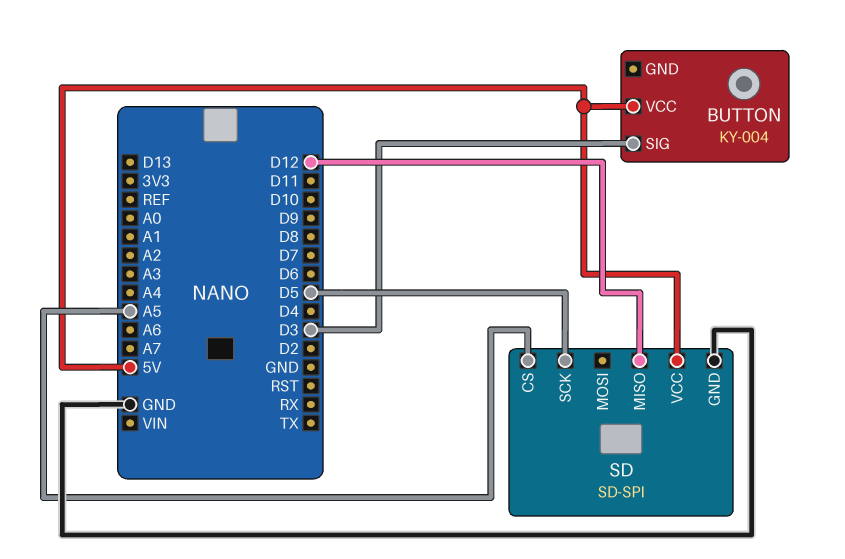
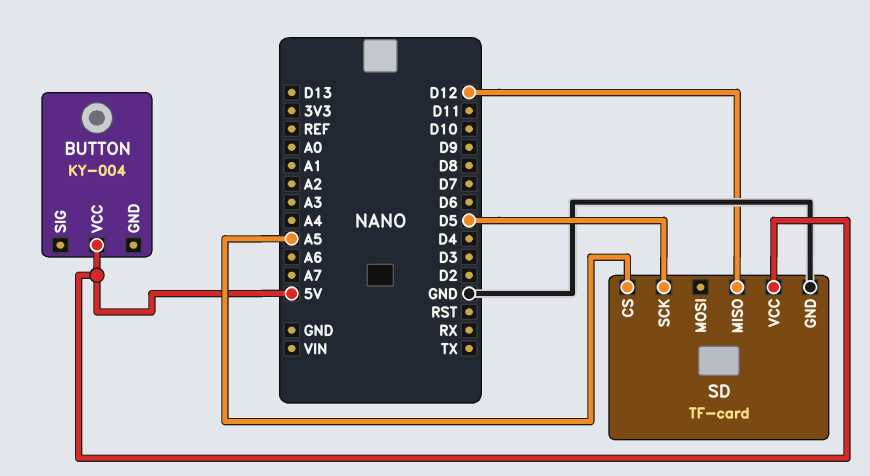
BUTTON pin SIG: D3 -> none
SD: SD-SPI -> TF-card

